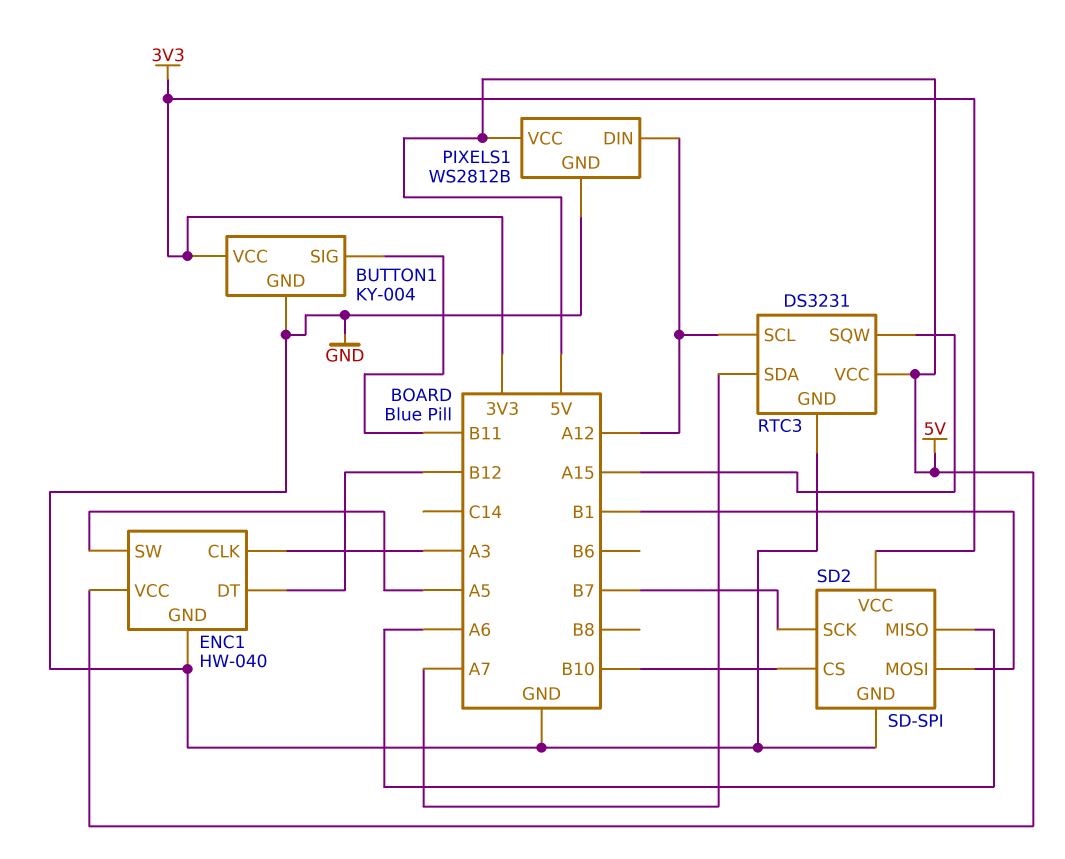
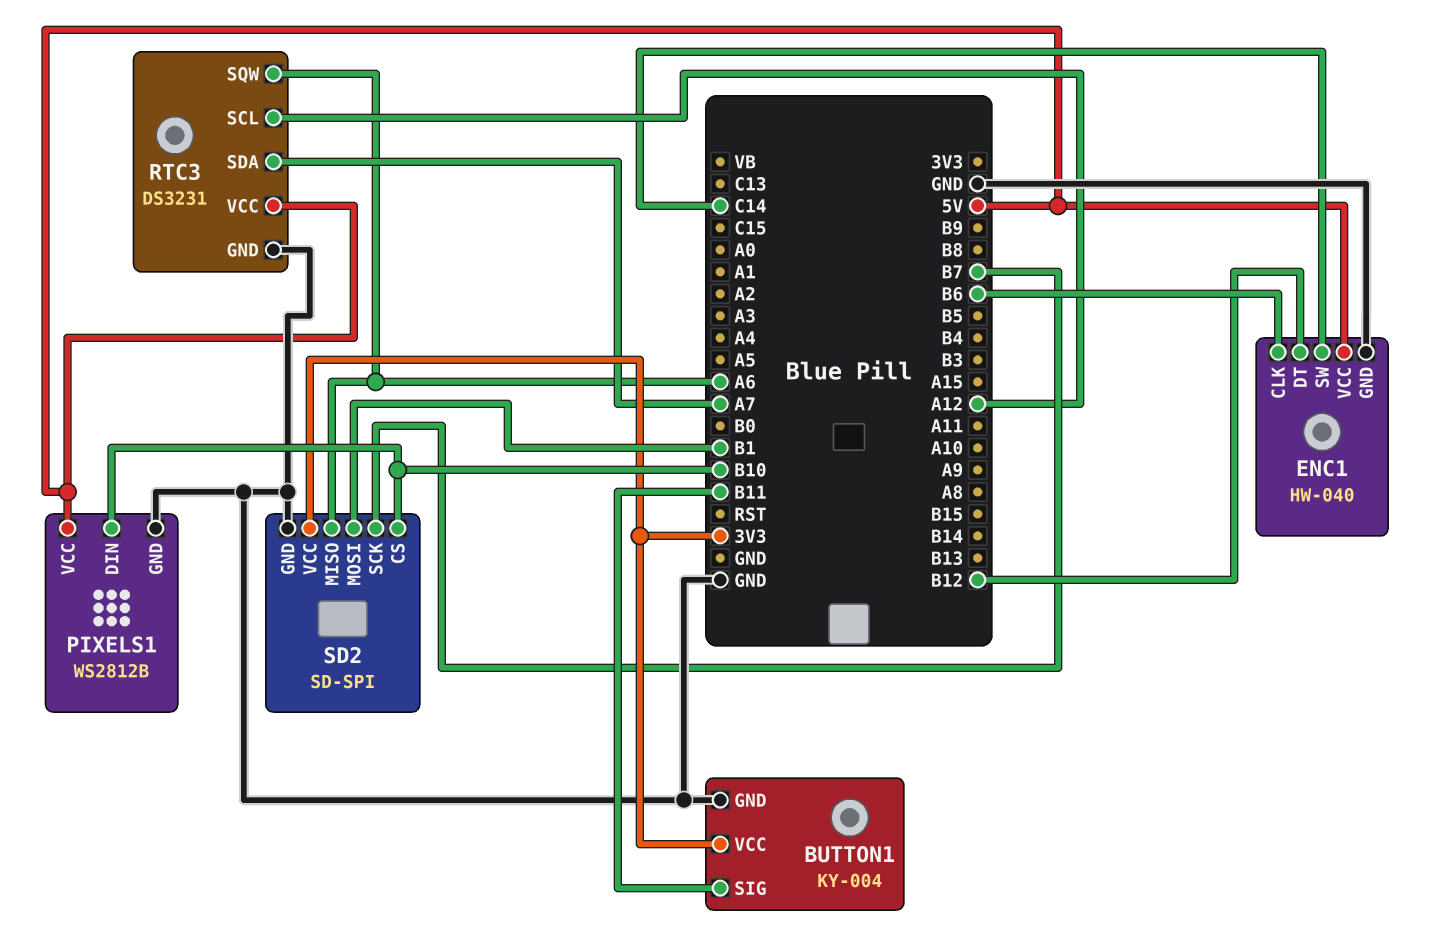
ENC1 pin CLK: A3 -> B6
ENC1 pin SW: A5 -> C14
PIXELS1 pin DIN: A12 -> B10
RTC3 pin SQW: A15 -> A6

